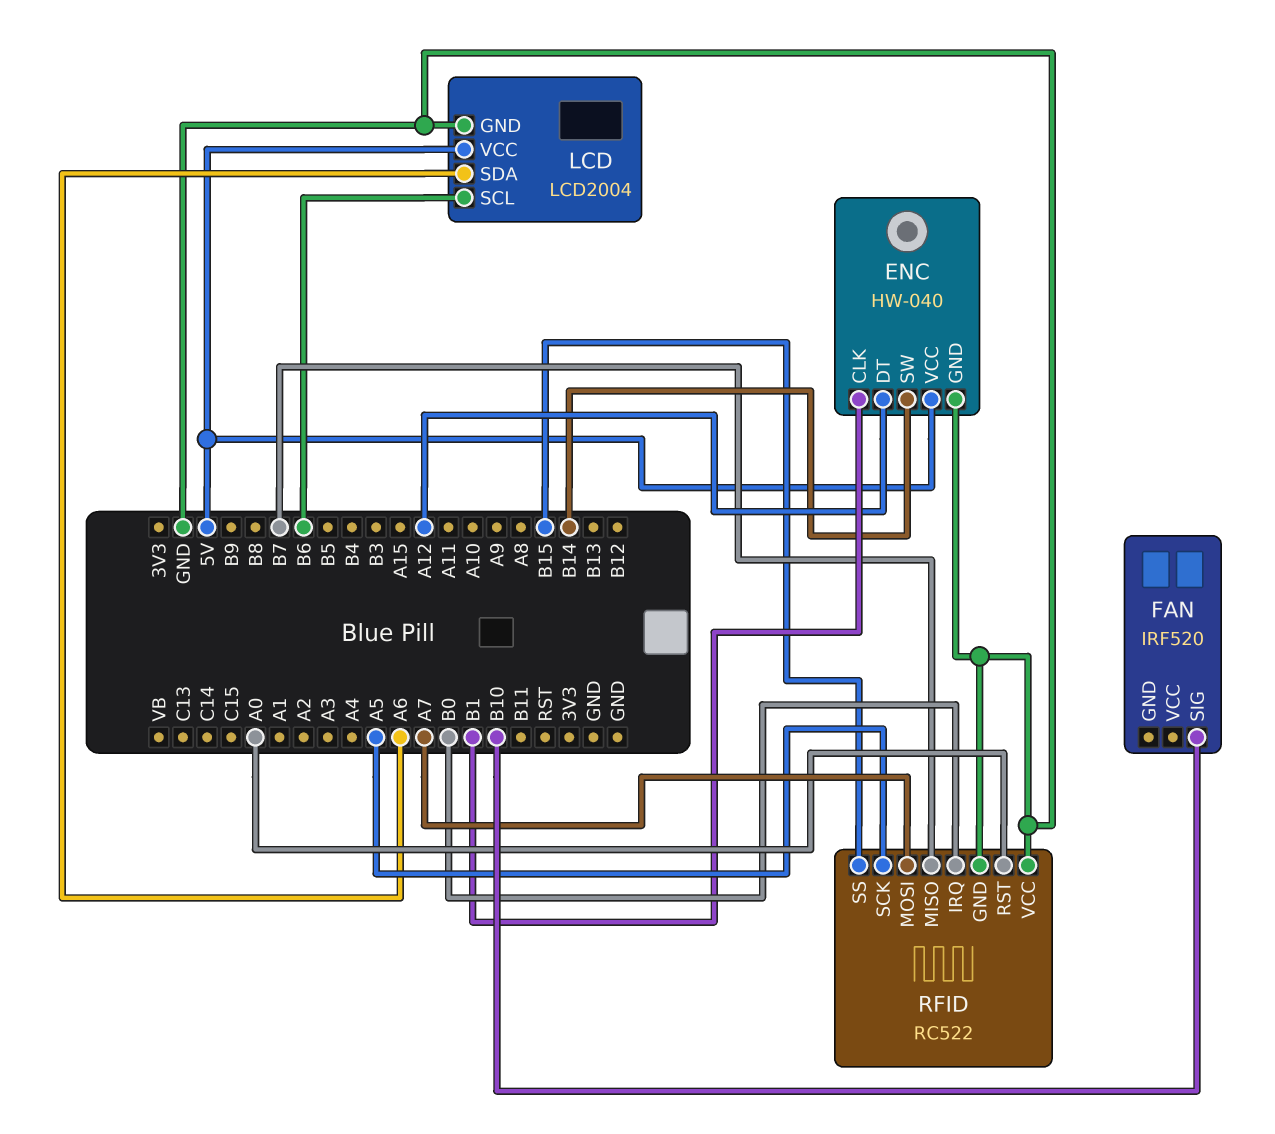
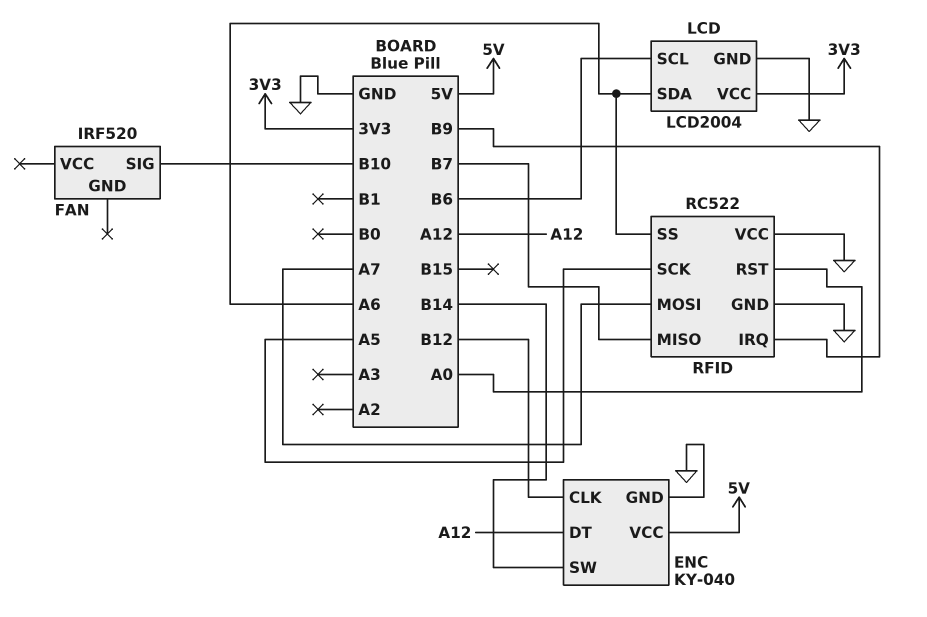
ENC: HW-040 -> KY-040
ENC pin CLK: B1 -> B12
LCD pin VCC: 5V -> 3V3
RFID pin IRQ: B0 -> B9
RFID pin SS: B15 -> A6

